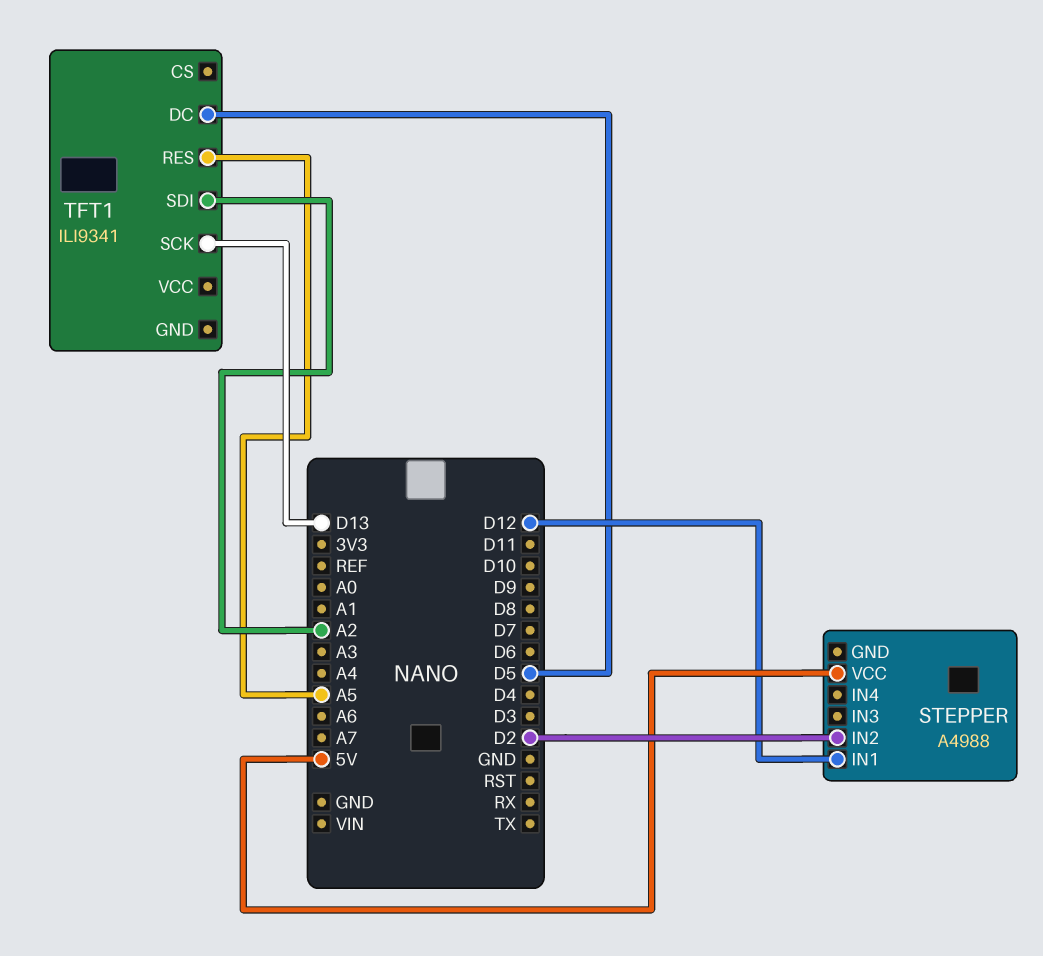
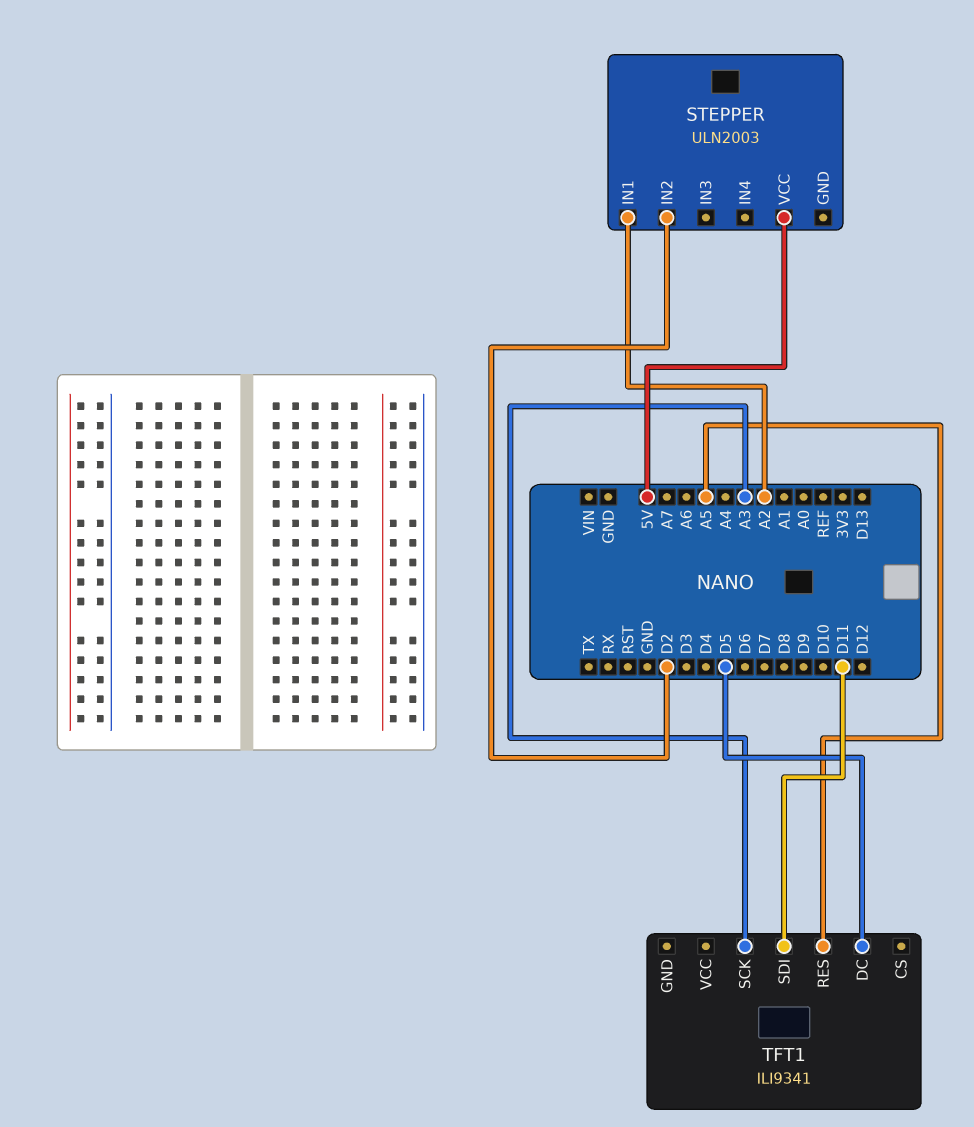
STEPPER: A4988 -> ULN2003
STEPPER pin IN1: D12 -> A2
TFT1 pin SCK: D13 -> A3
TFT1 pin SDI: A2 -> D11

